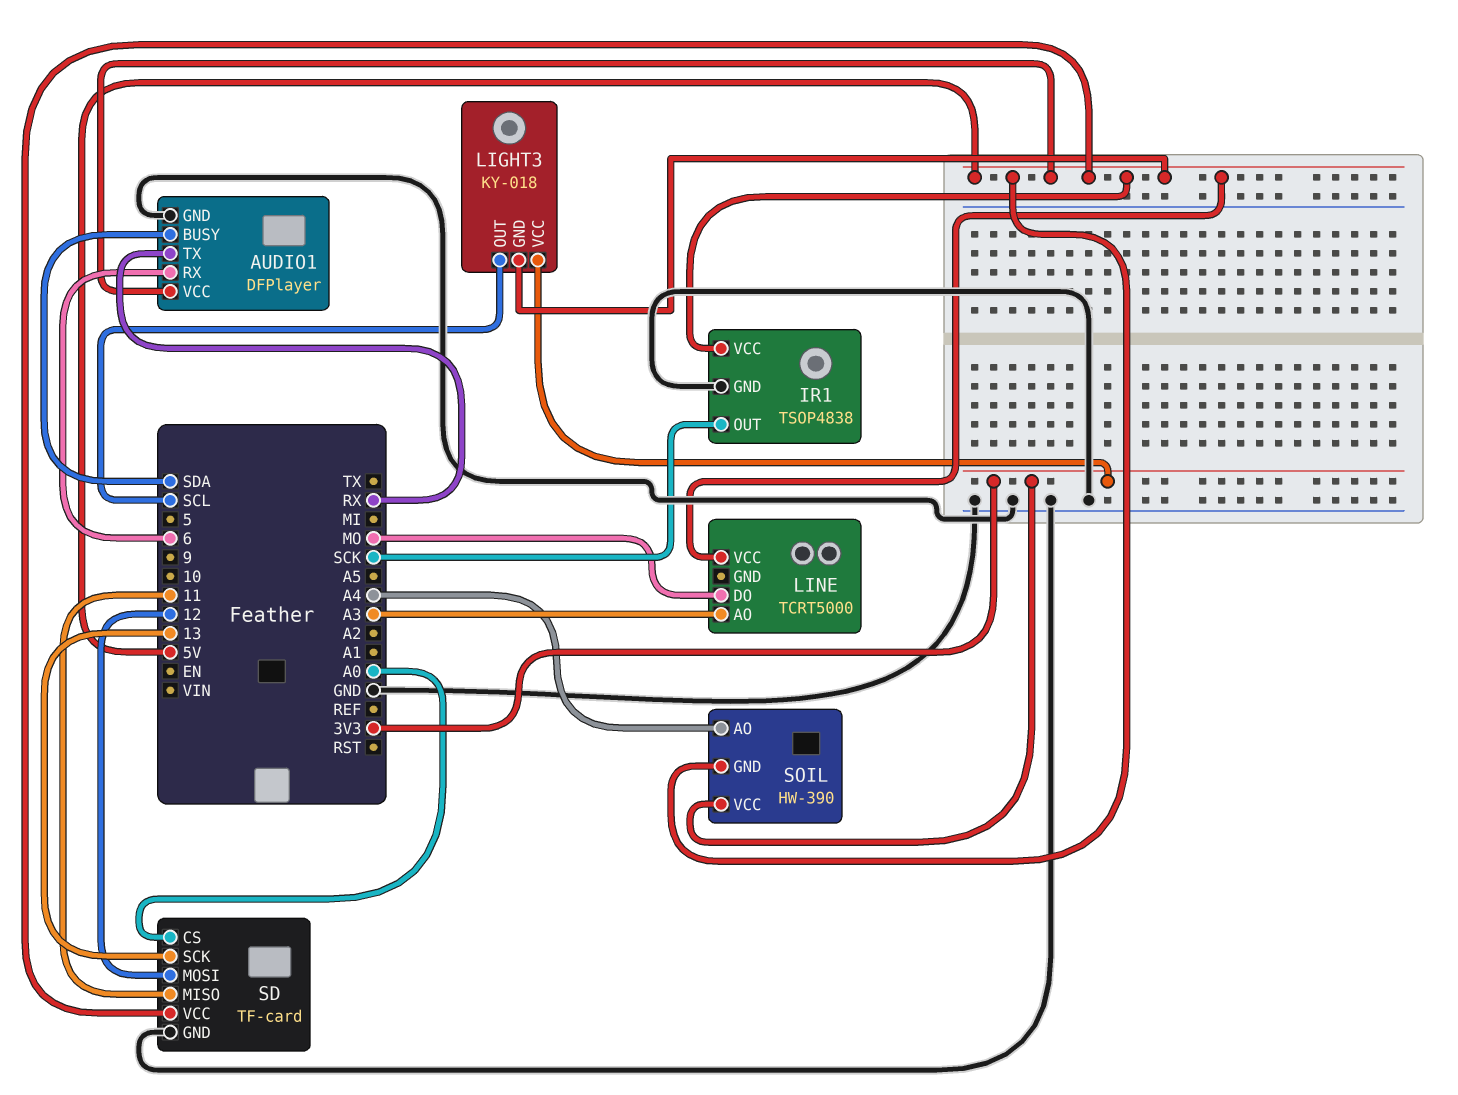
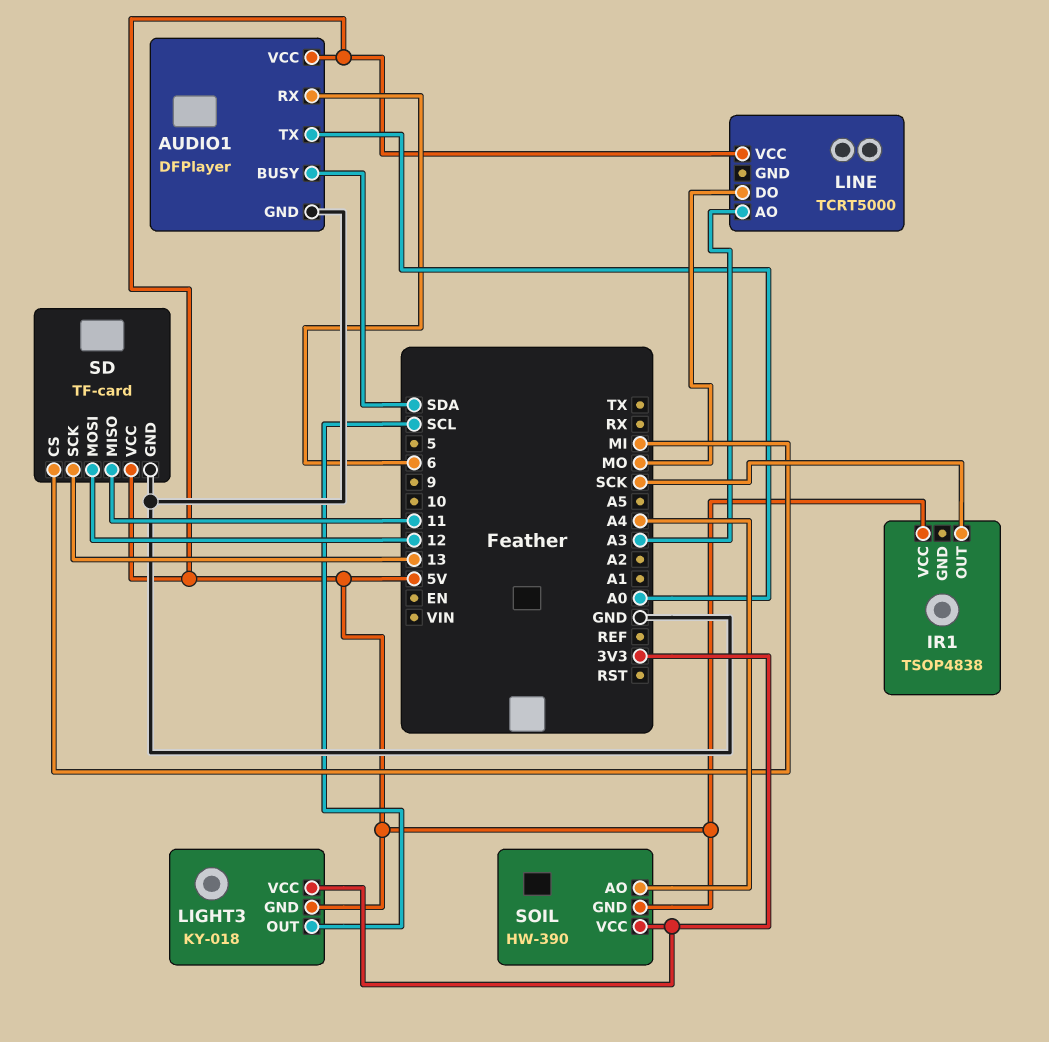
AUDIO1 pin TX: RX -> A0
IR1 pin GND: GND -> none
SD pin CS: A0 -> MI

